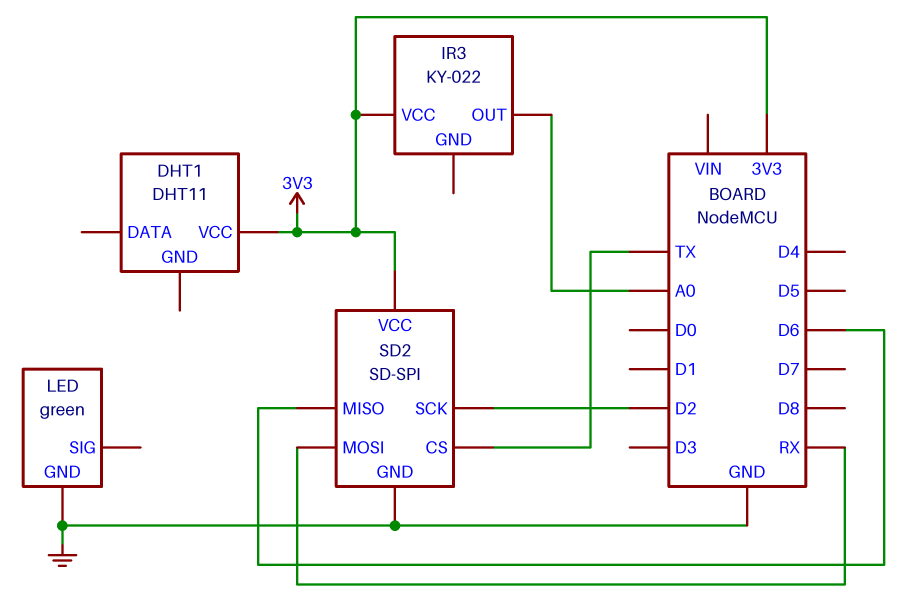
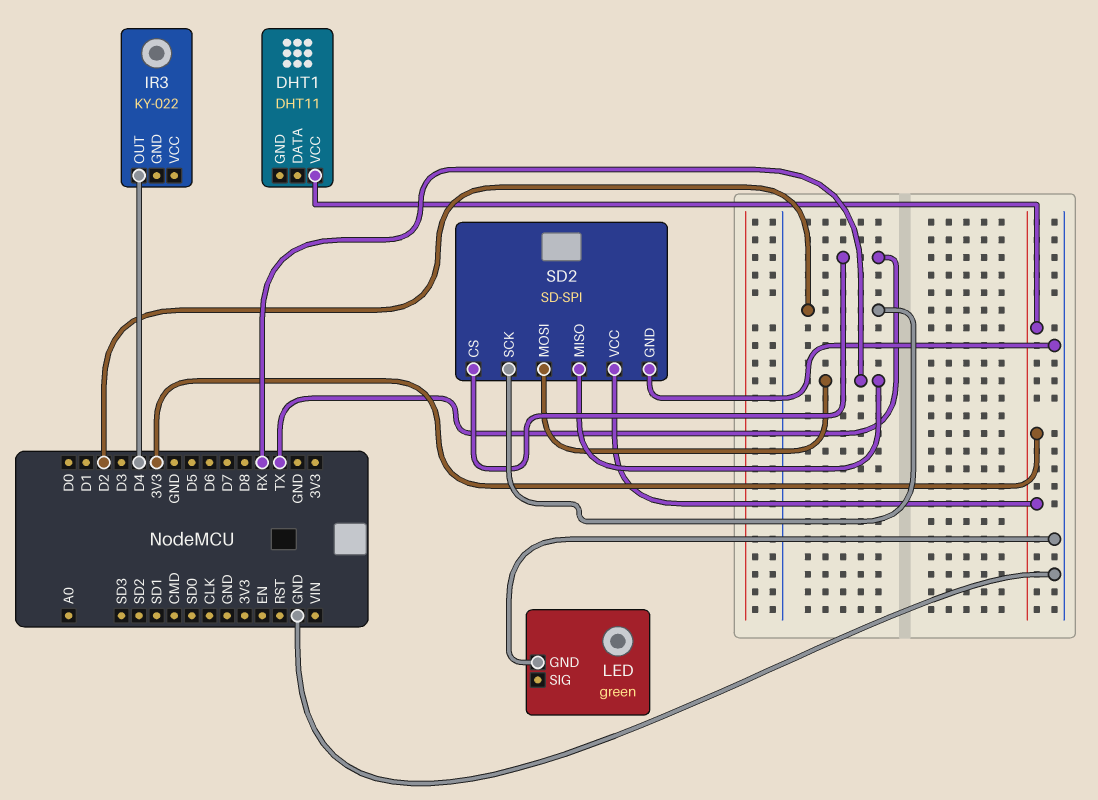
IR3 pin OUT: A0 -> D4
IR3 pin VCC: 3V3 -> none
SD2 pin MISO: D6 -> RX

